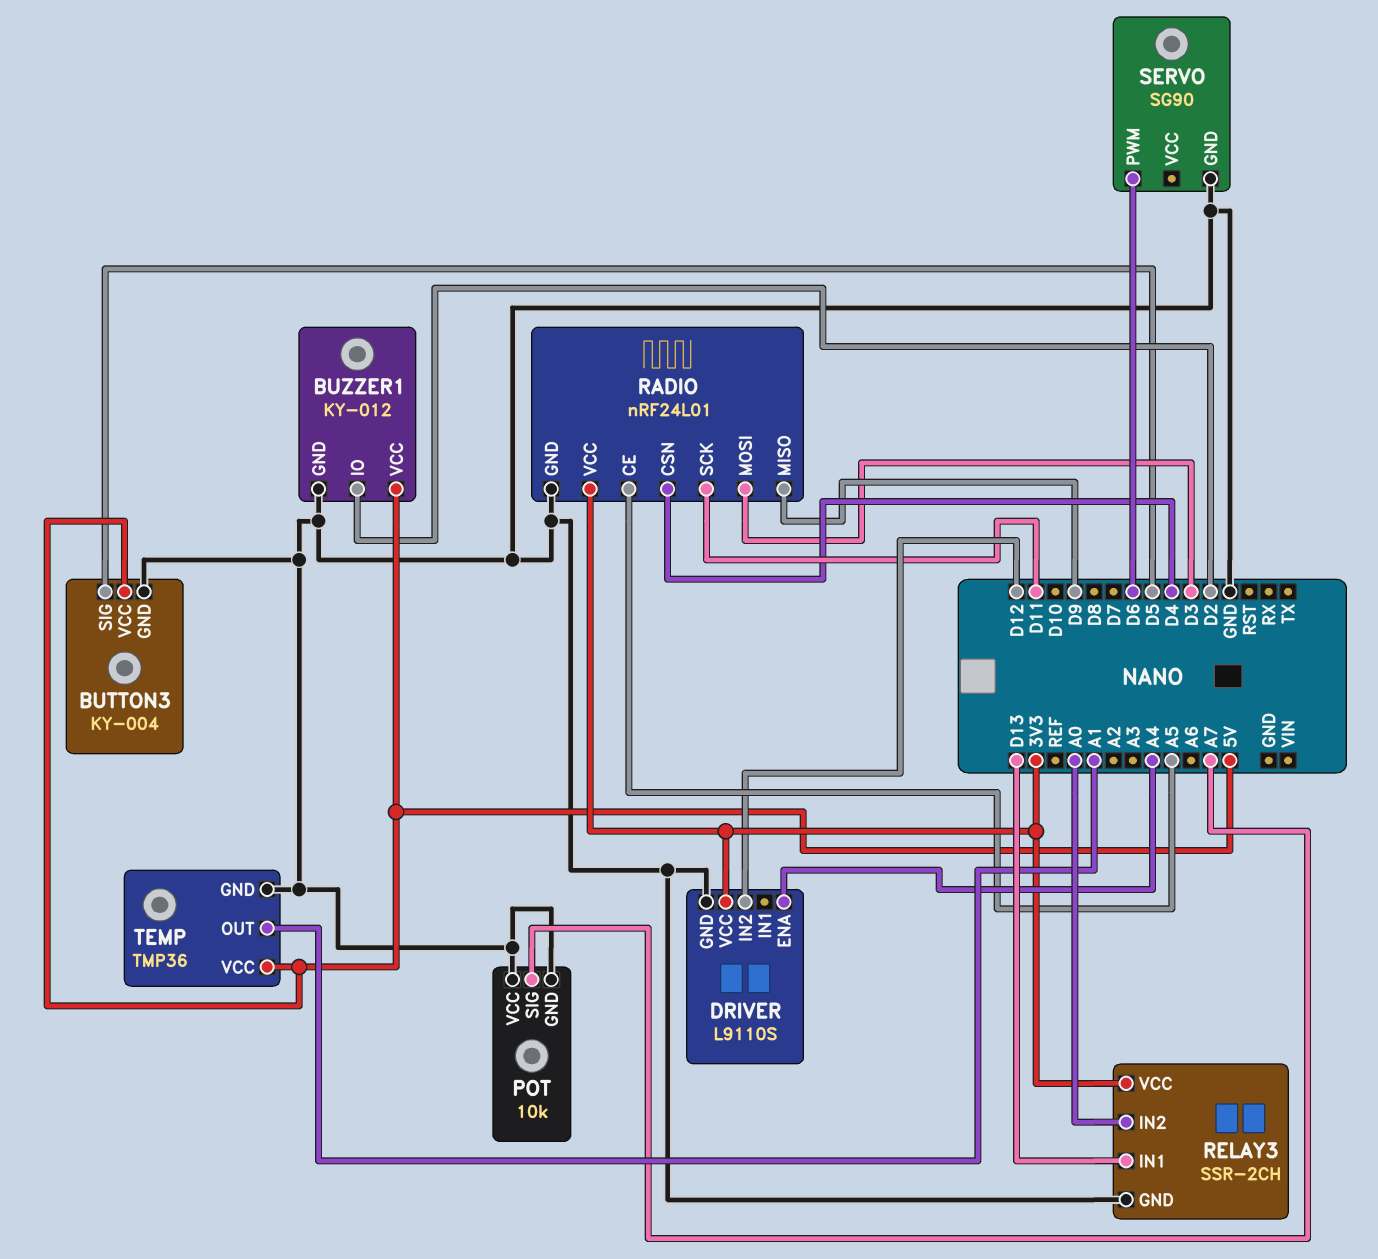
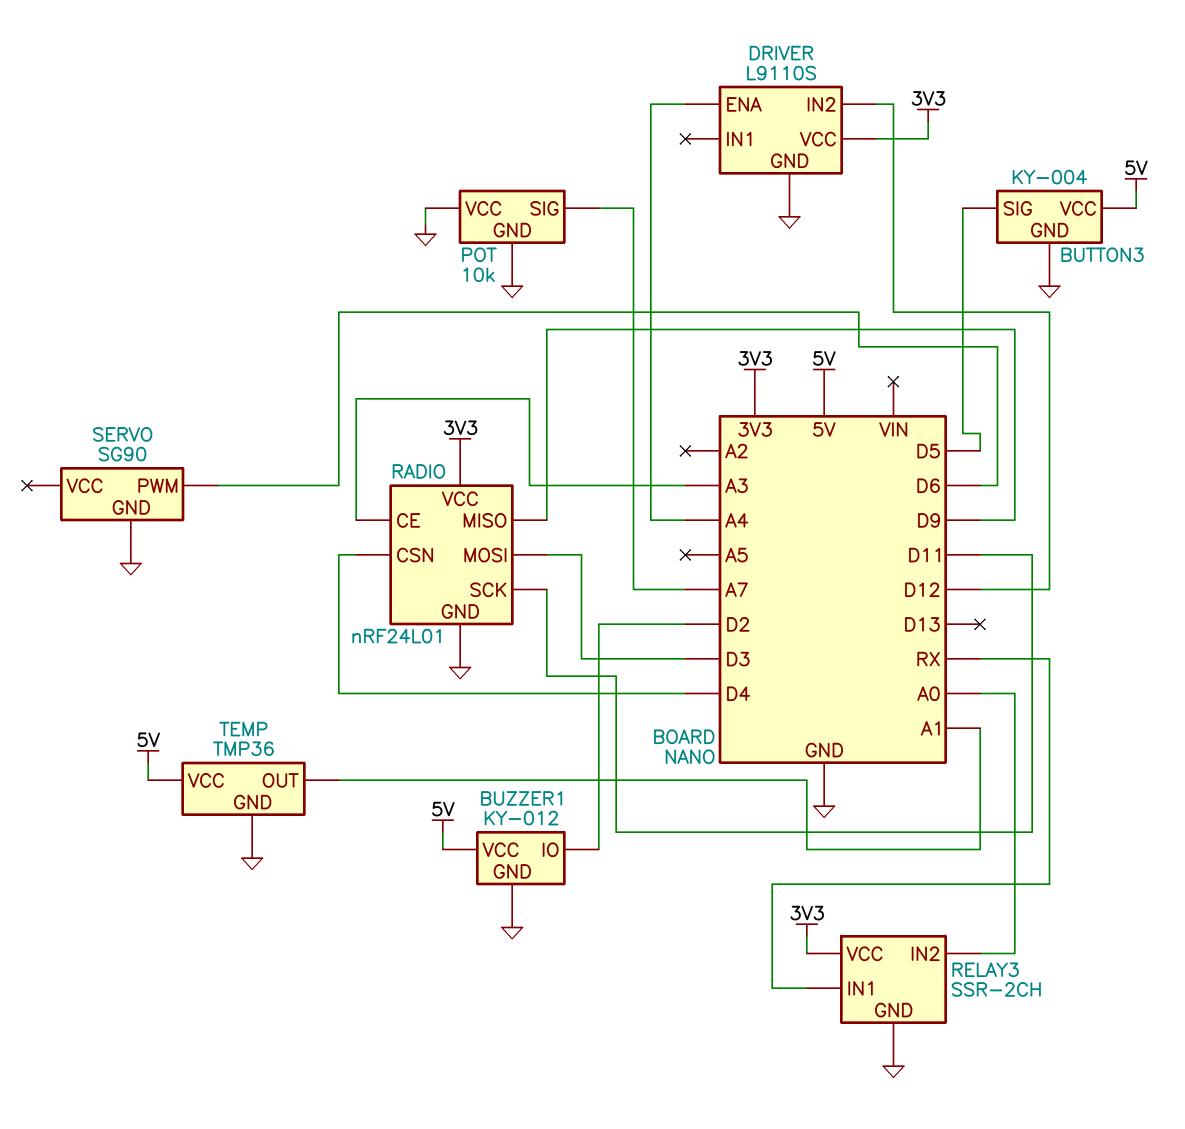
RADIO pin CE: A5 -> A3
RELAY3 pin IN1: D13 -> RX

